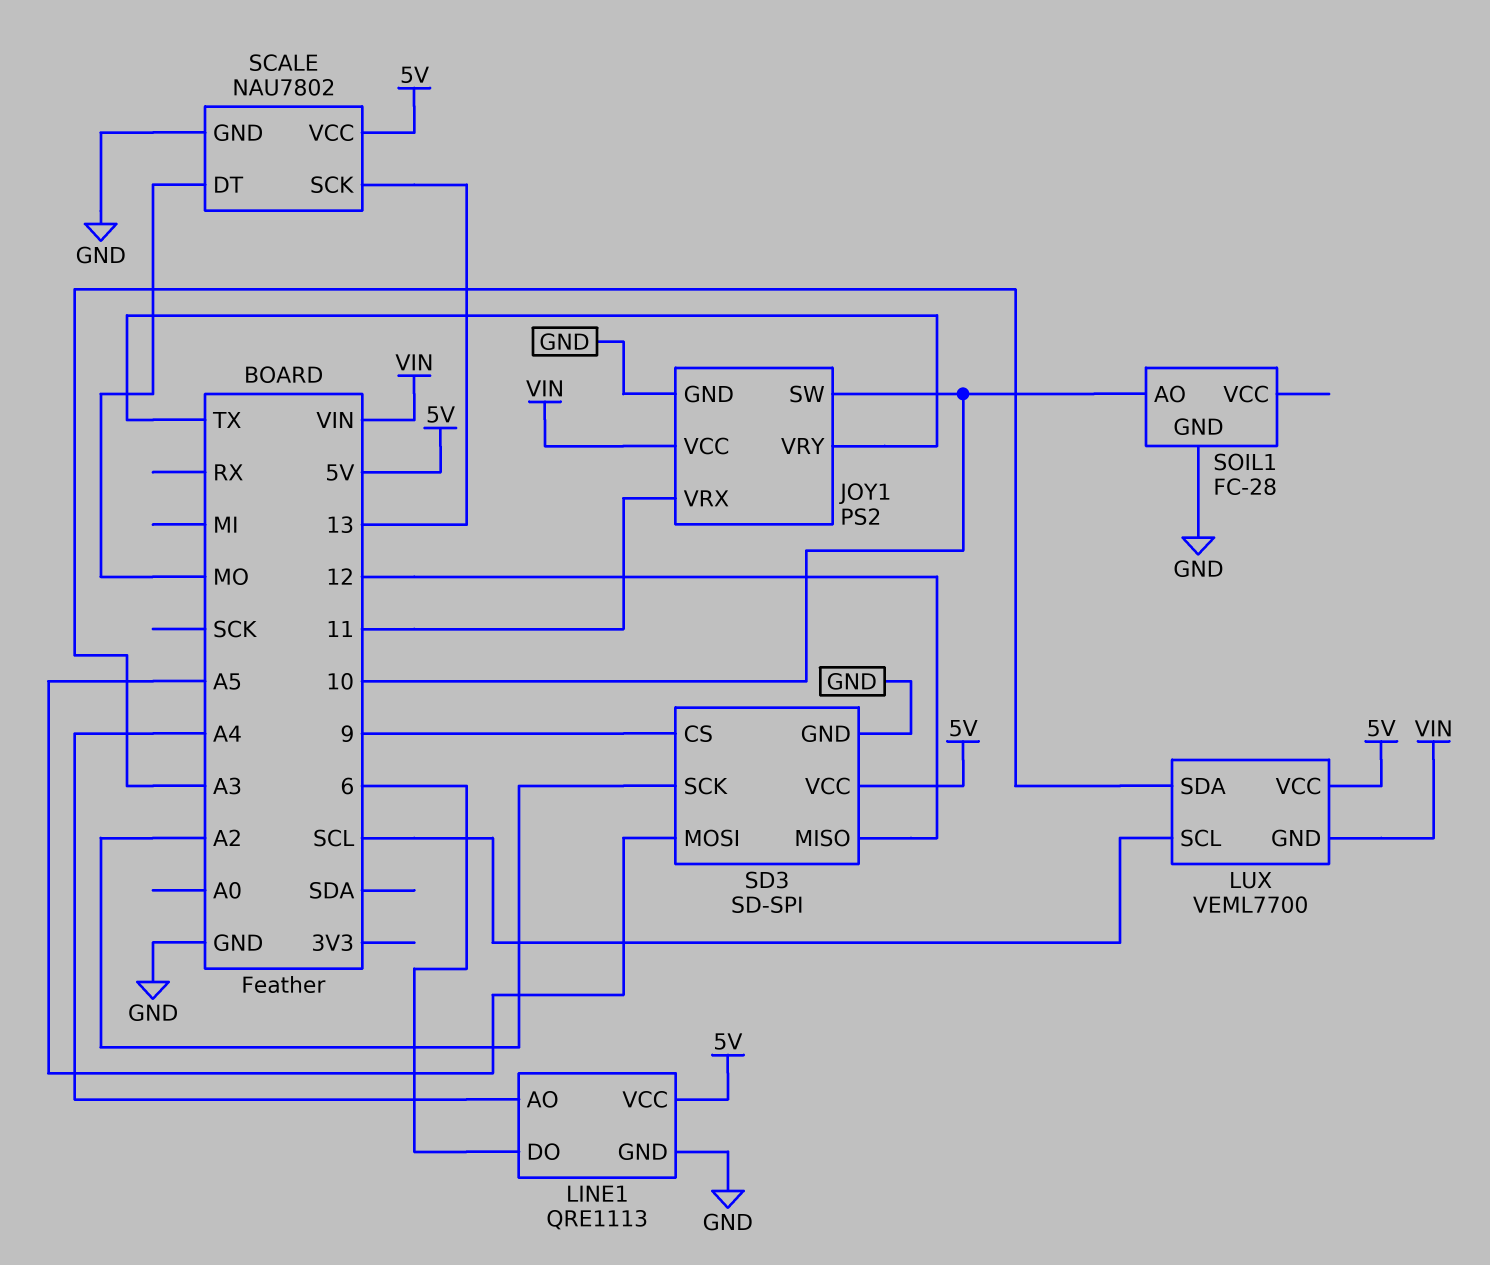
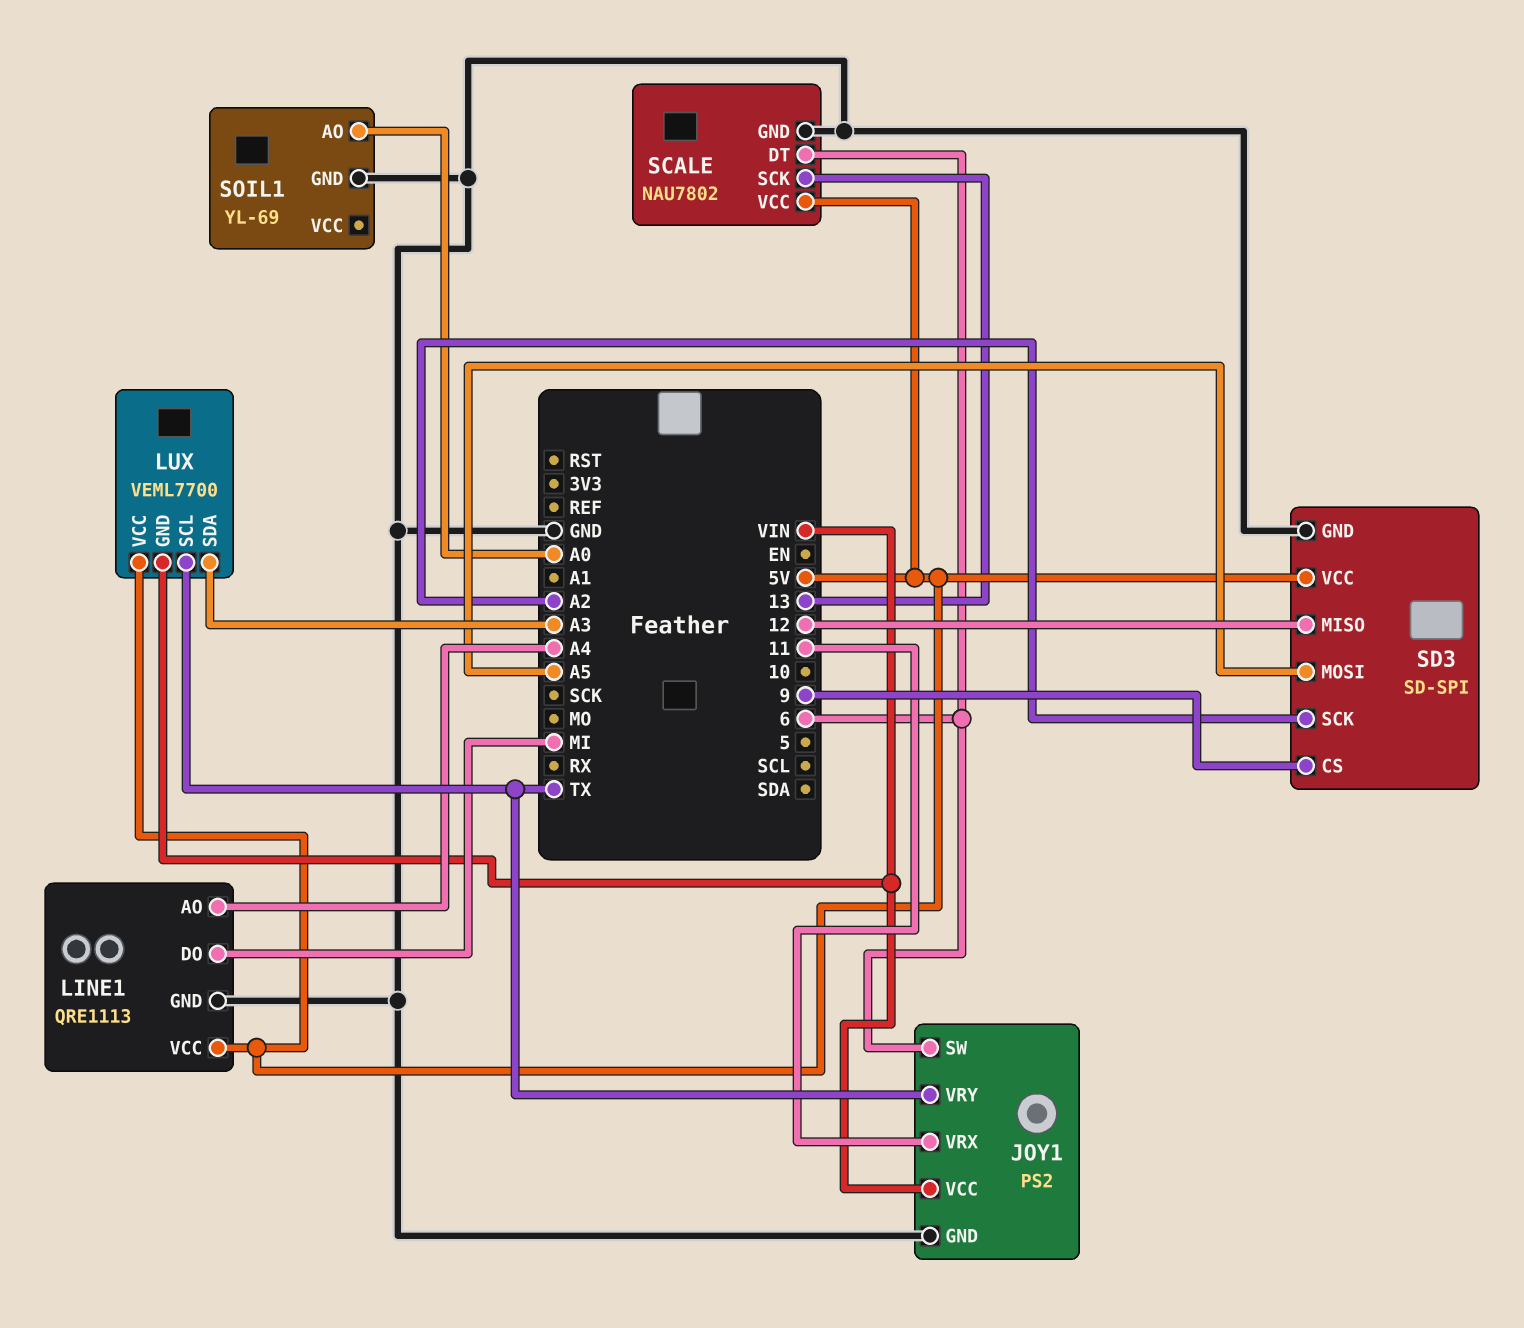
JOY1 pin SW: 10 -> 6
LINE1 pin DO: 6 -> MI
LUX pin SCL: SCL -> TX
SCALE pin DT: MO -> 6
SOIL1: FC-28 -> YL-69
SOIL1 pin AO: 10 -> A0

